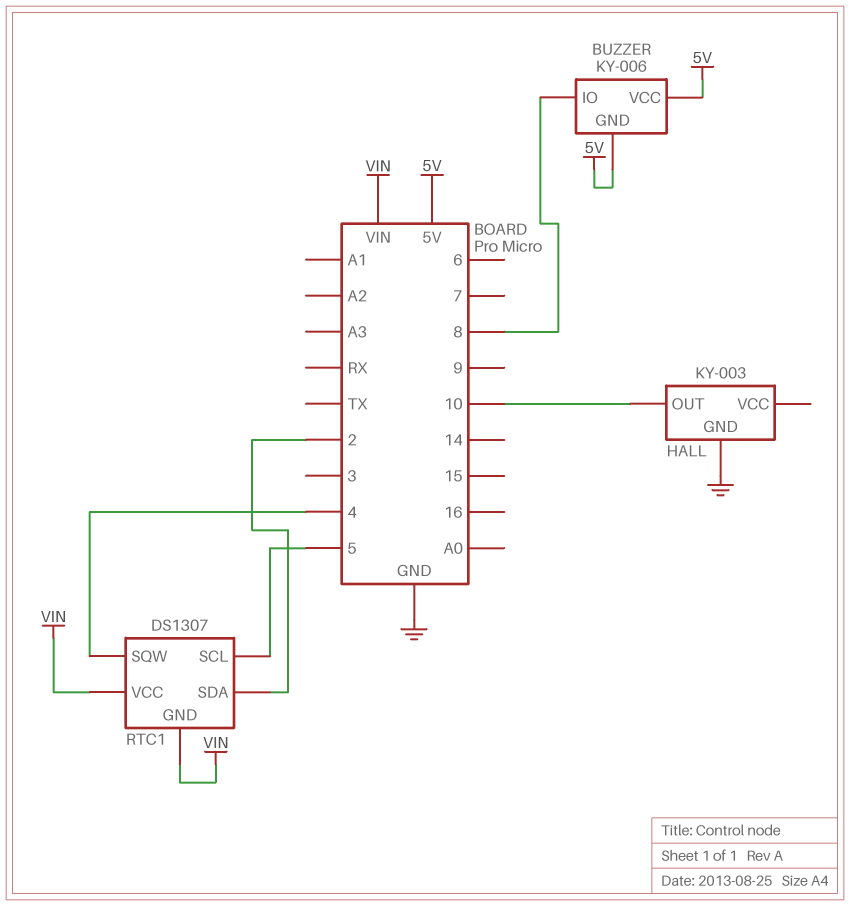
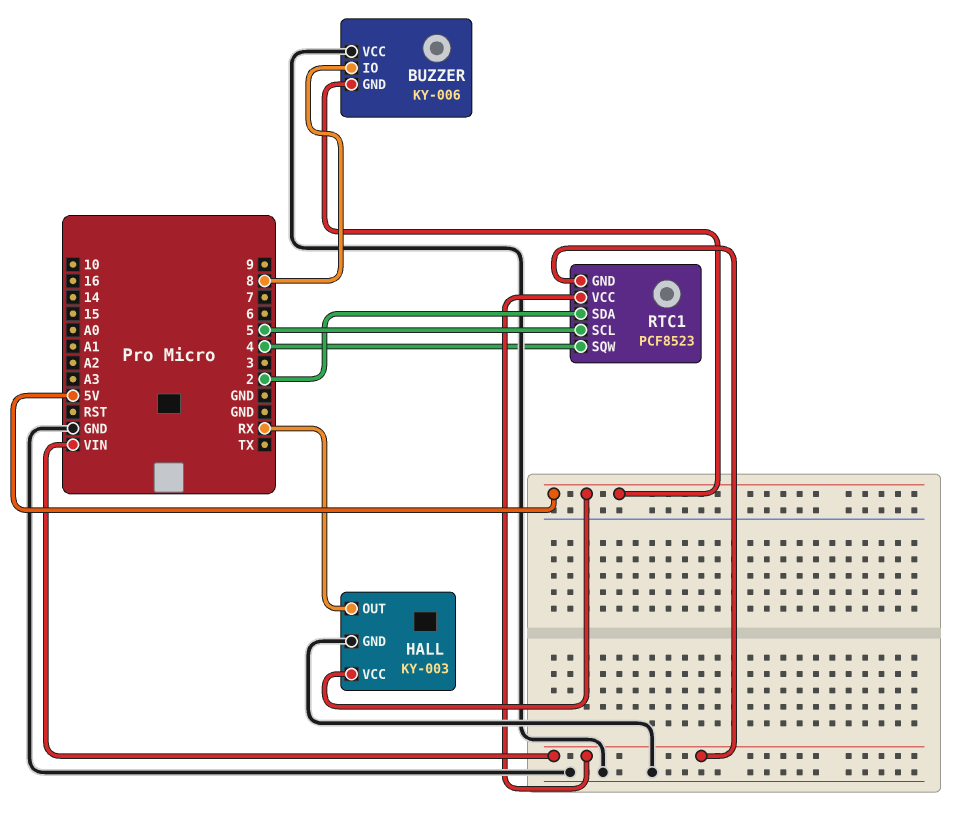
BUZZER pin VCC: 5V -> GND
HALL pin OUT: 10 -> RX
HALL pin VCC: none -> 5V
RTC1: DS1307 -> PCF8523

